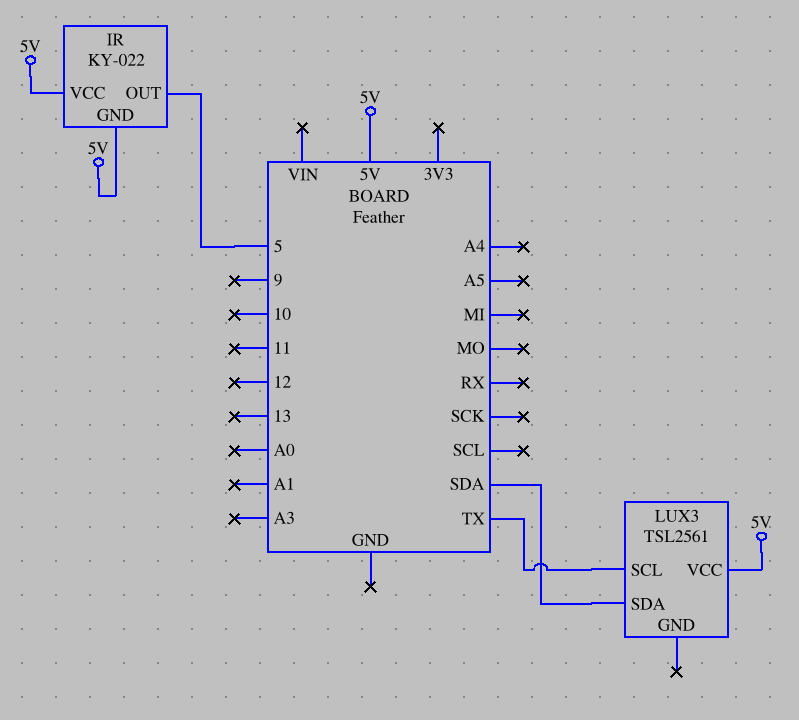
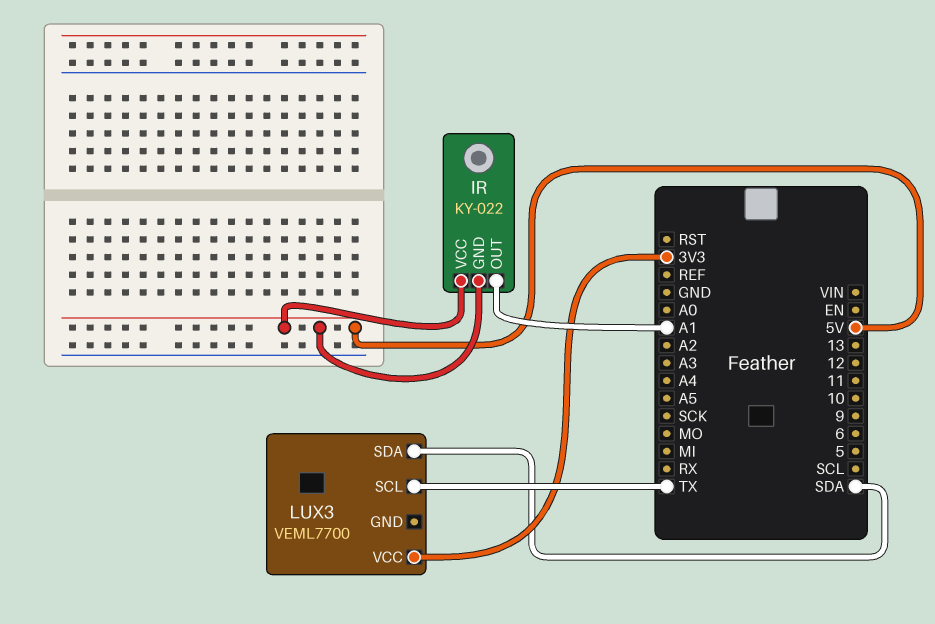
IR pin OUT: 5 -> A1
LUX3: TSL2561 -> VEML7700
LUX3 pin VCC: 5V -> 3V3

